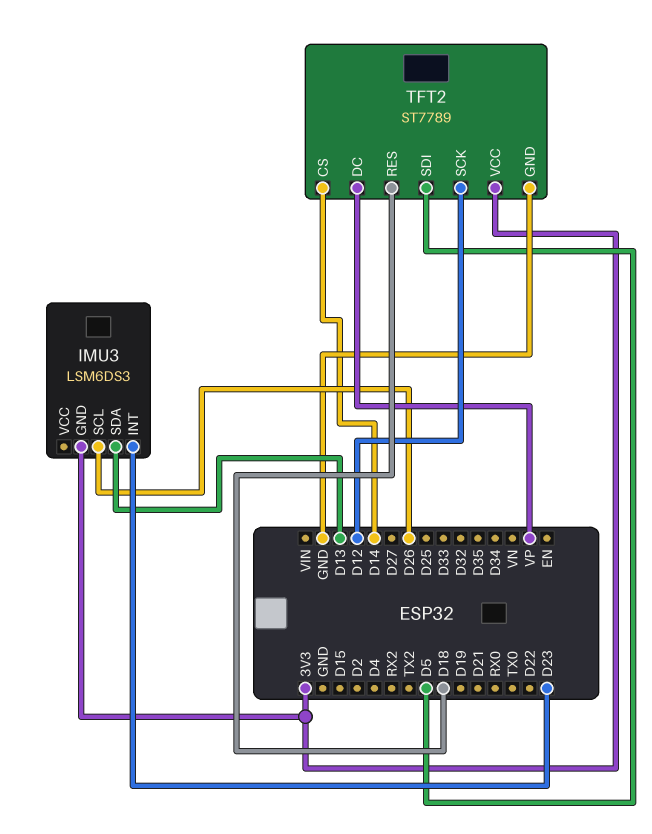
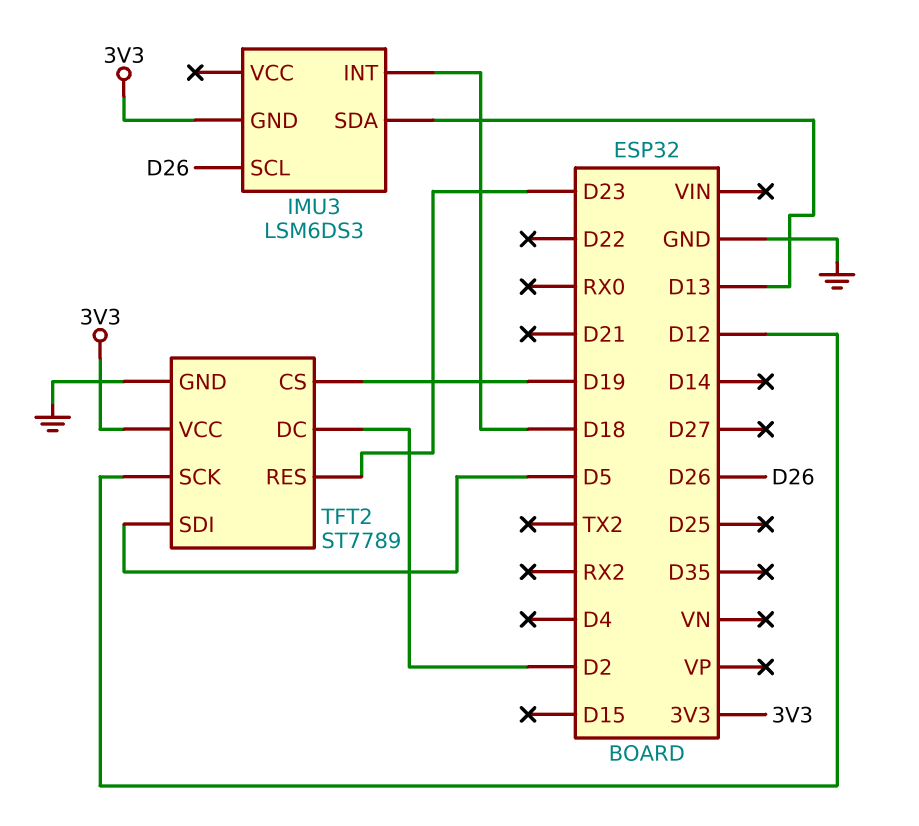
IMU3 pin INT: D23 -> D18
TFT2 pin CS: D14 -> D19
TFT2 pin DC: VP -> D2
TFT2 pin RES: D18 -> D23

